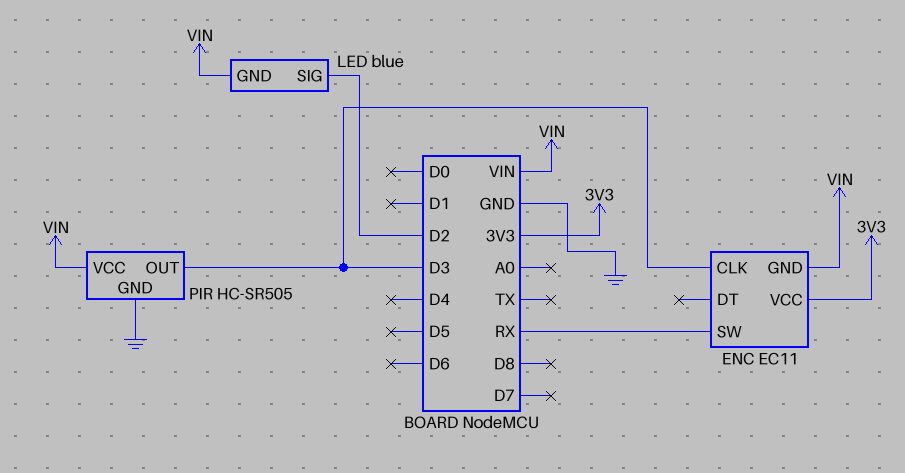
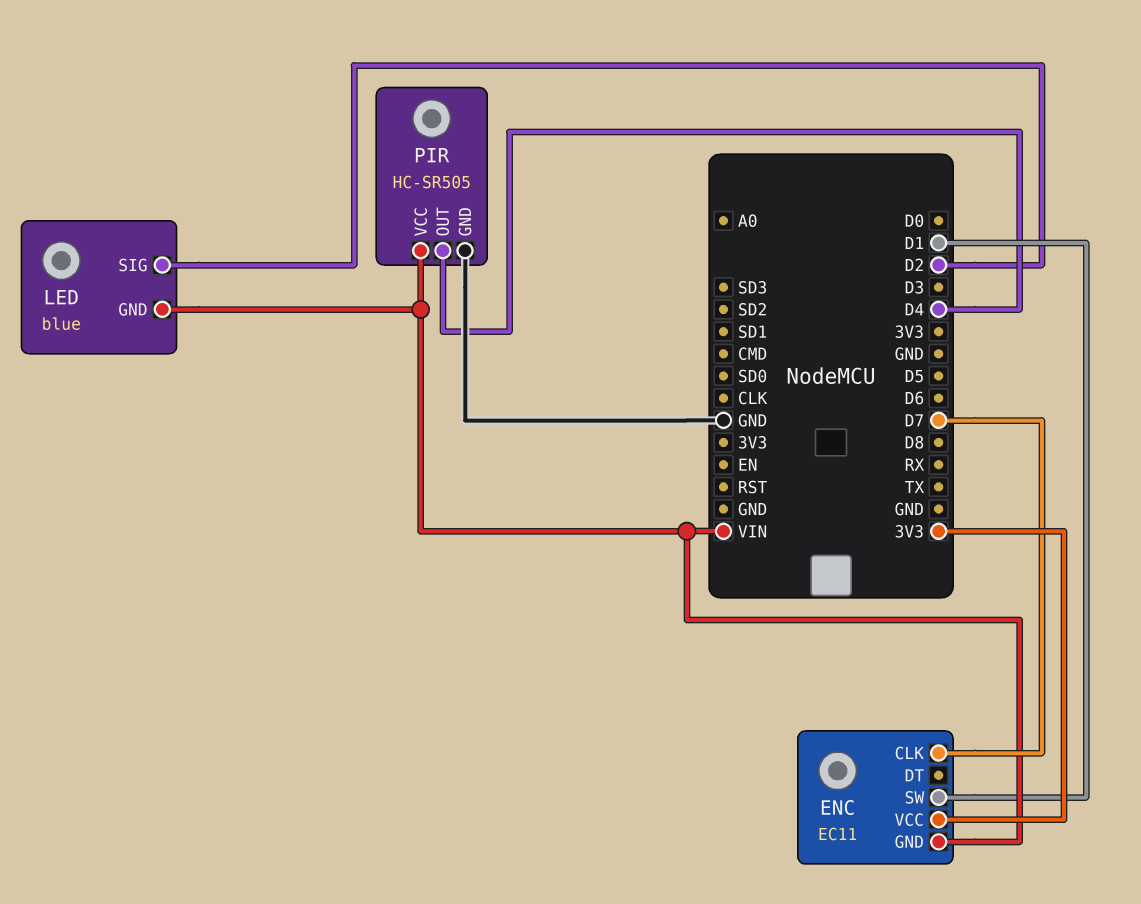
ENC pin CLK: D3 -> D7
ENC pin SW: RX -> D1
PIR pin OUT: D3 -> D4

